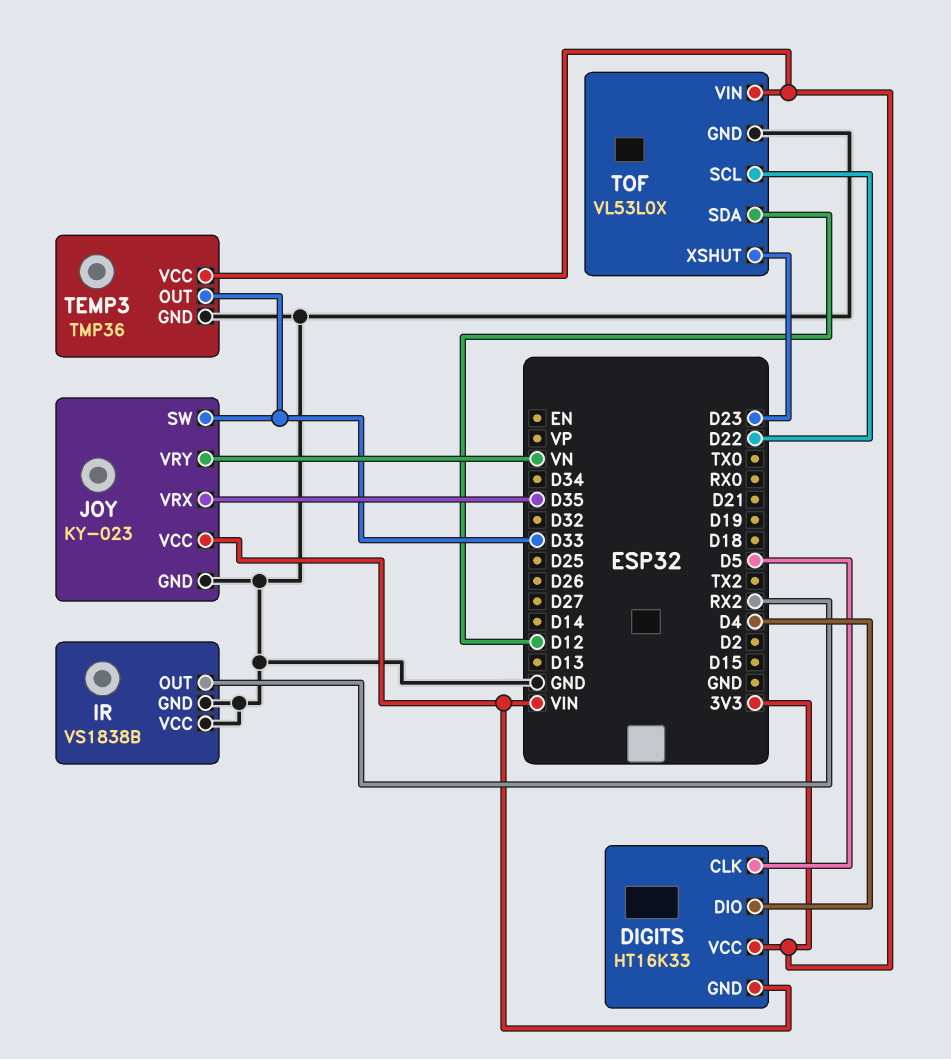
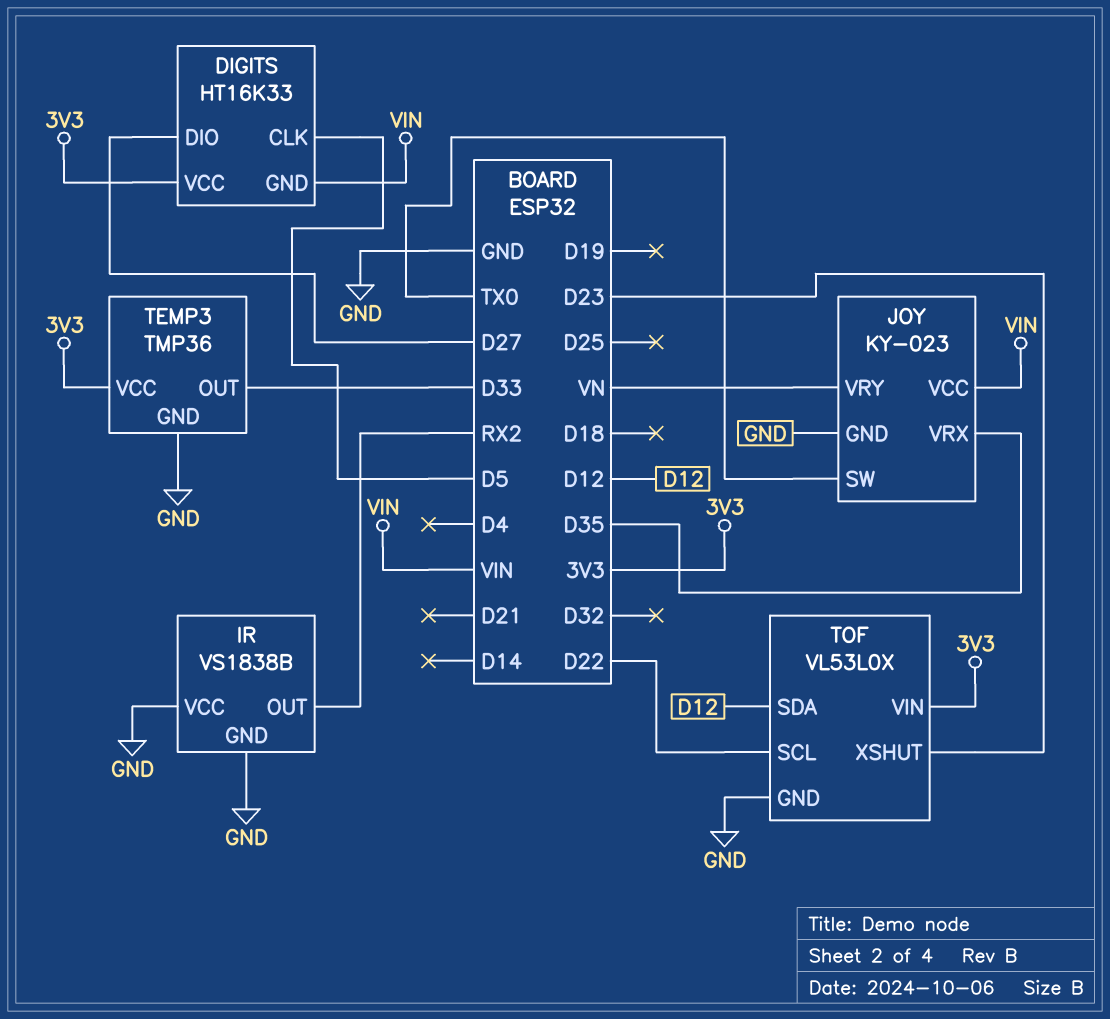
DIGITS pin DIO: D4 -> D27
JOY pin SW: D33 -> TX0

